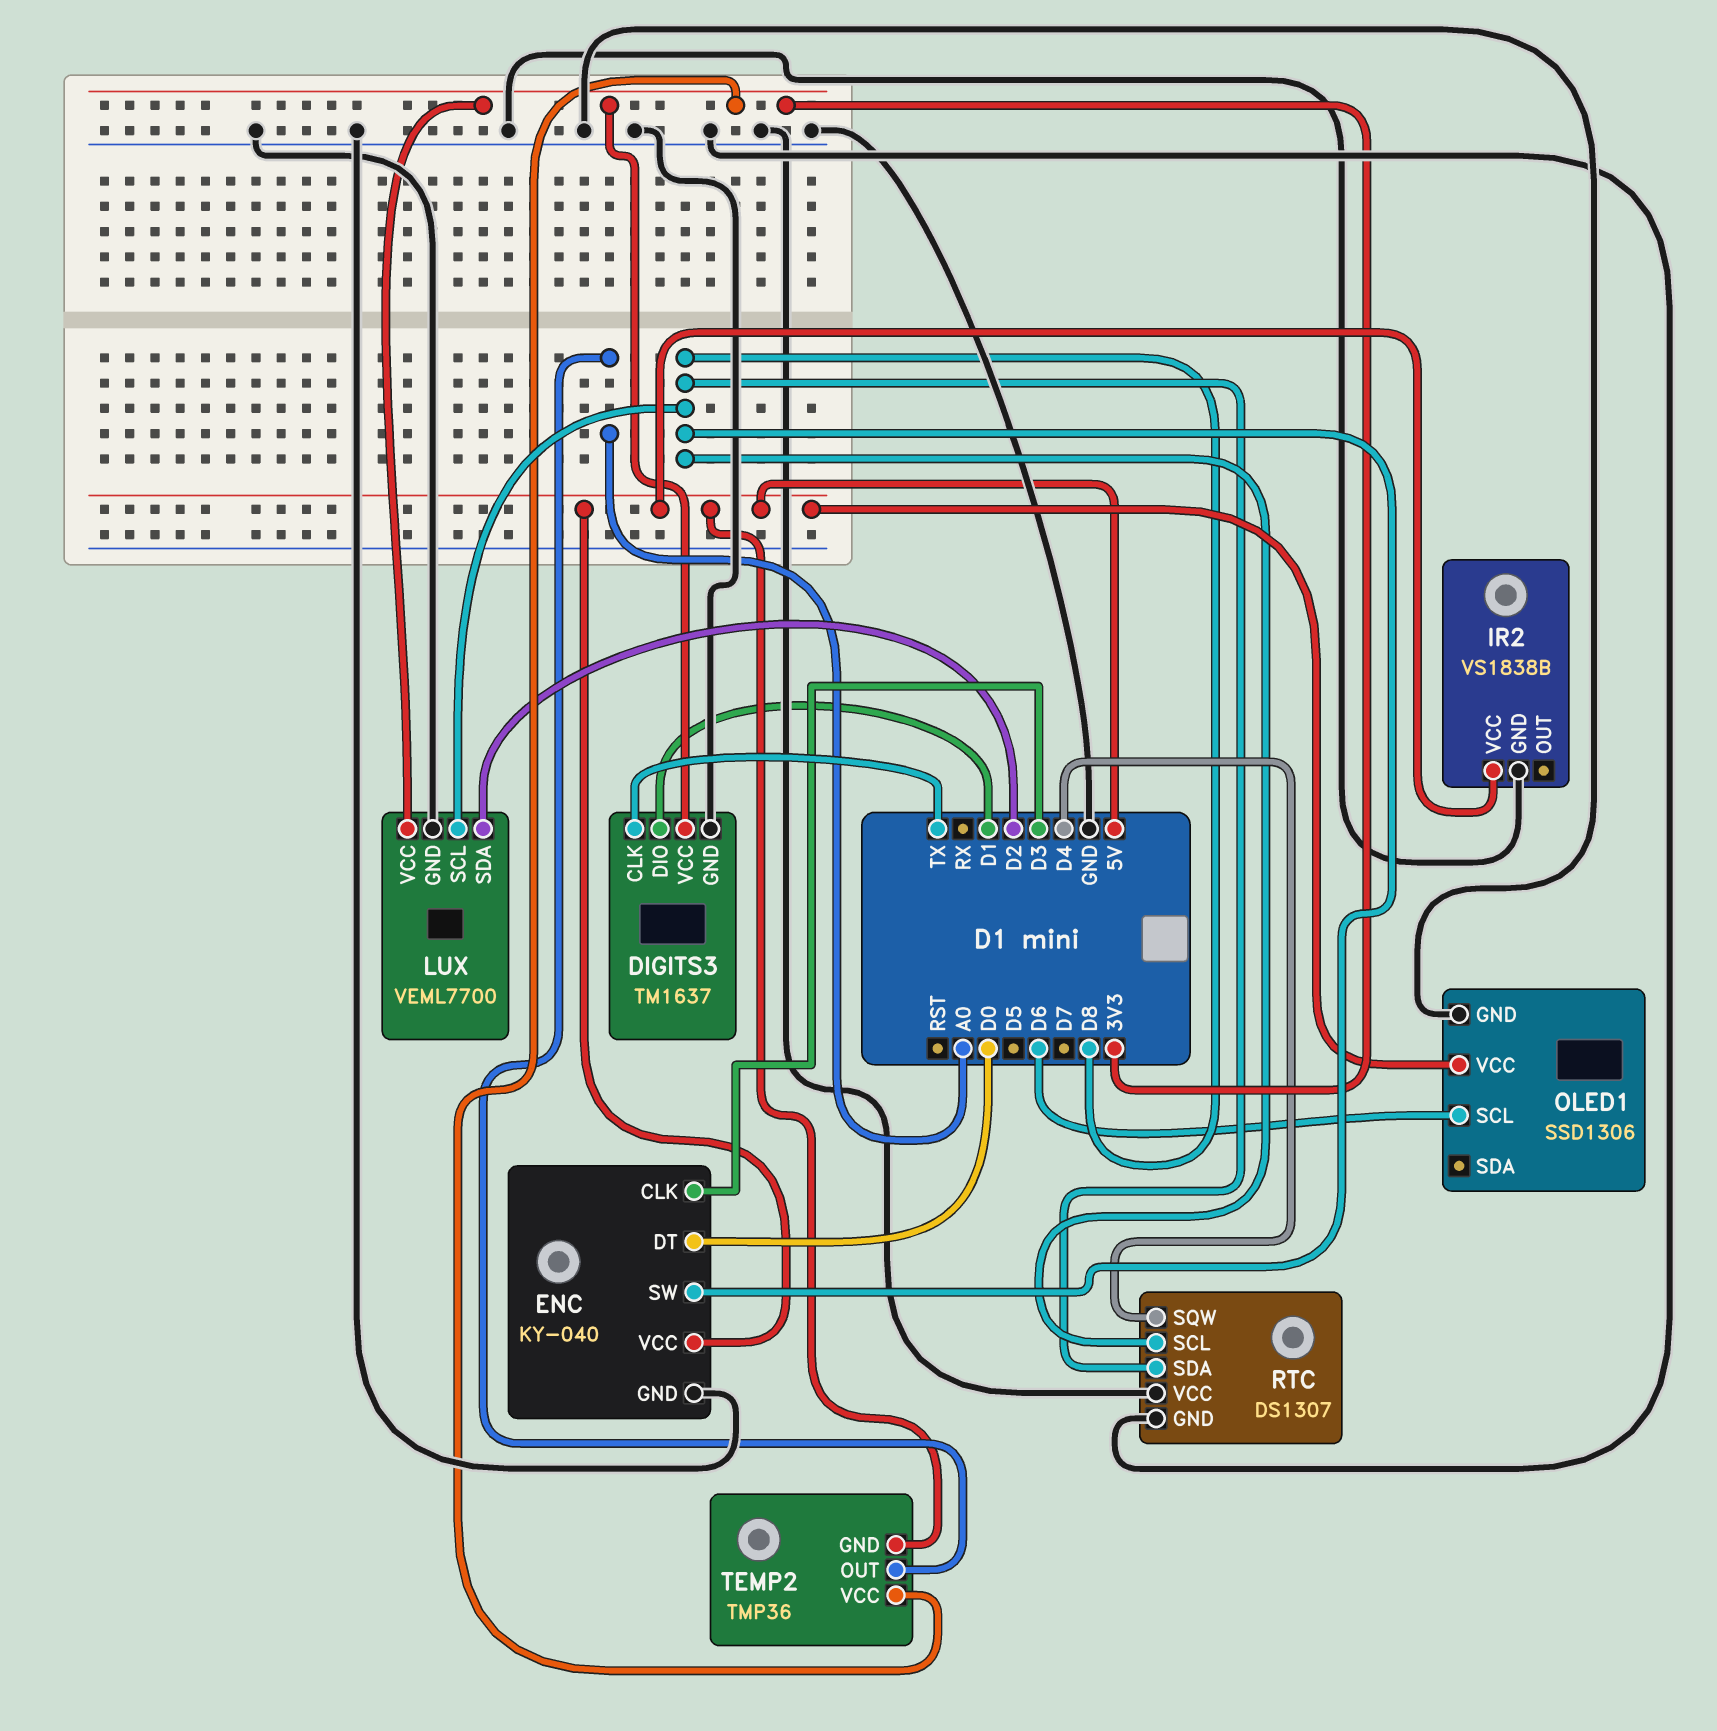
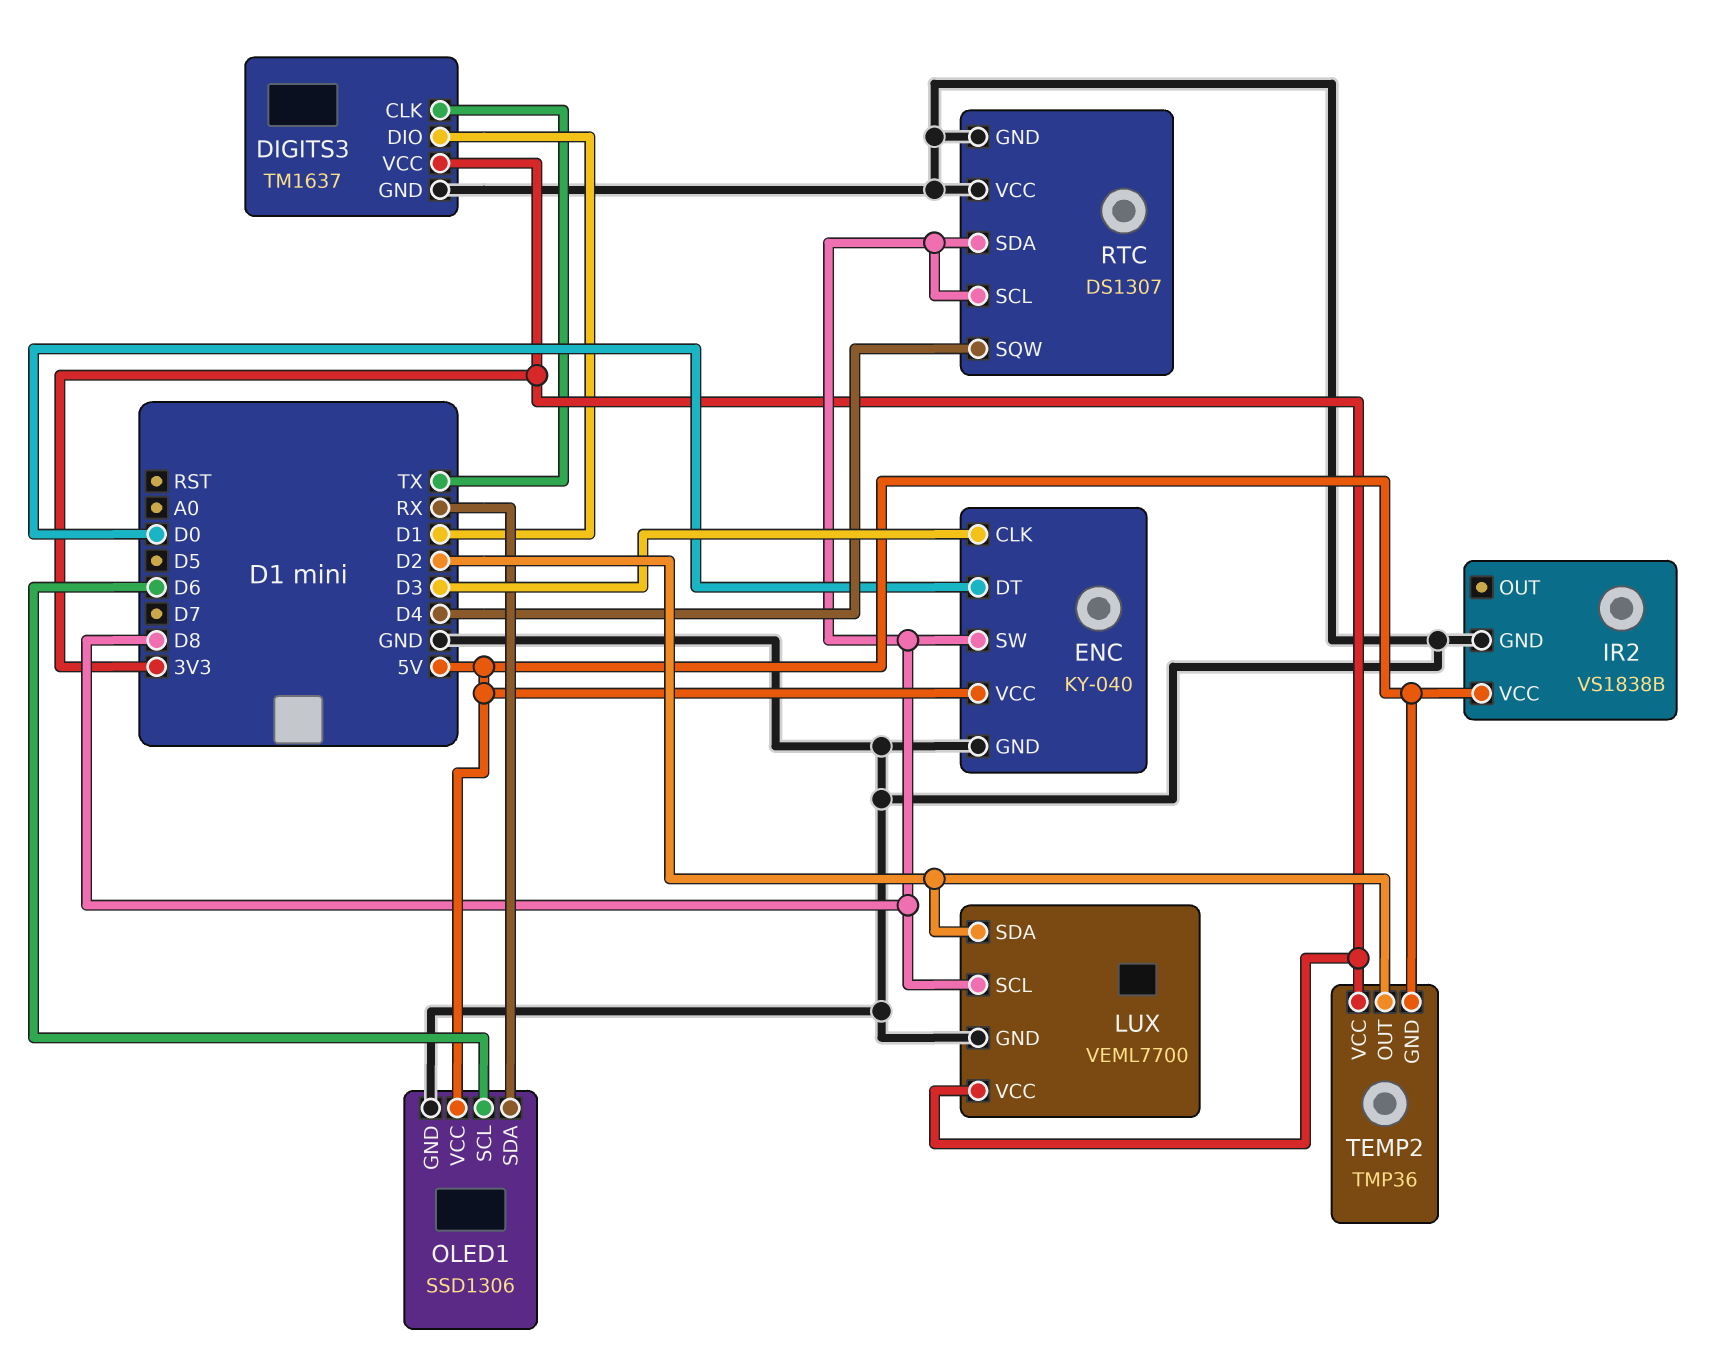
OLED1 pin SDA: none -> RX
TEMP2 pin OUT: A0 -> D2

